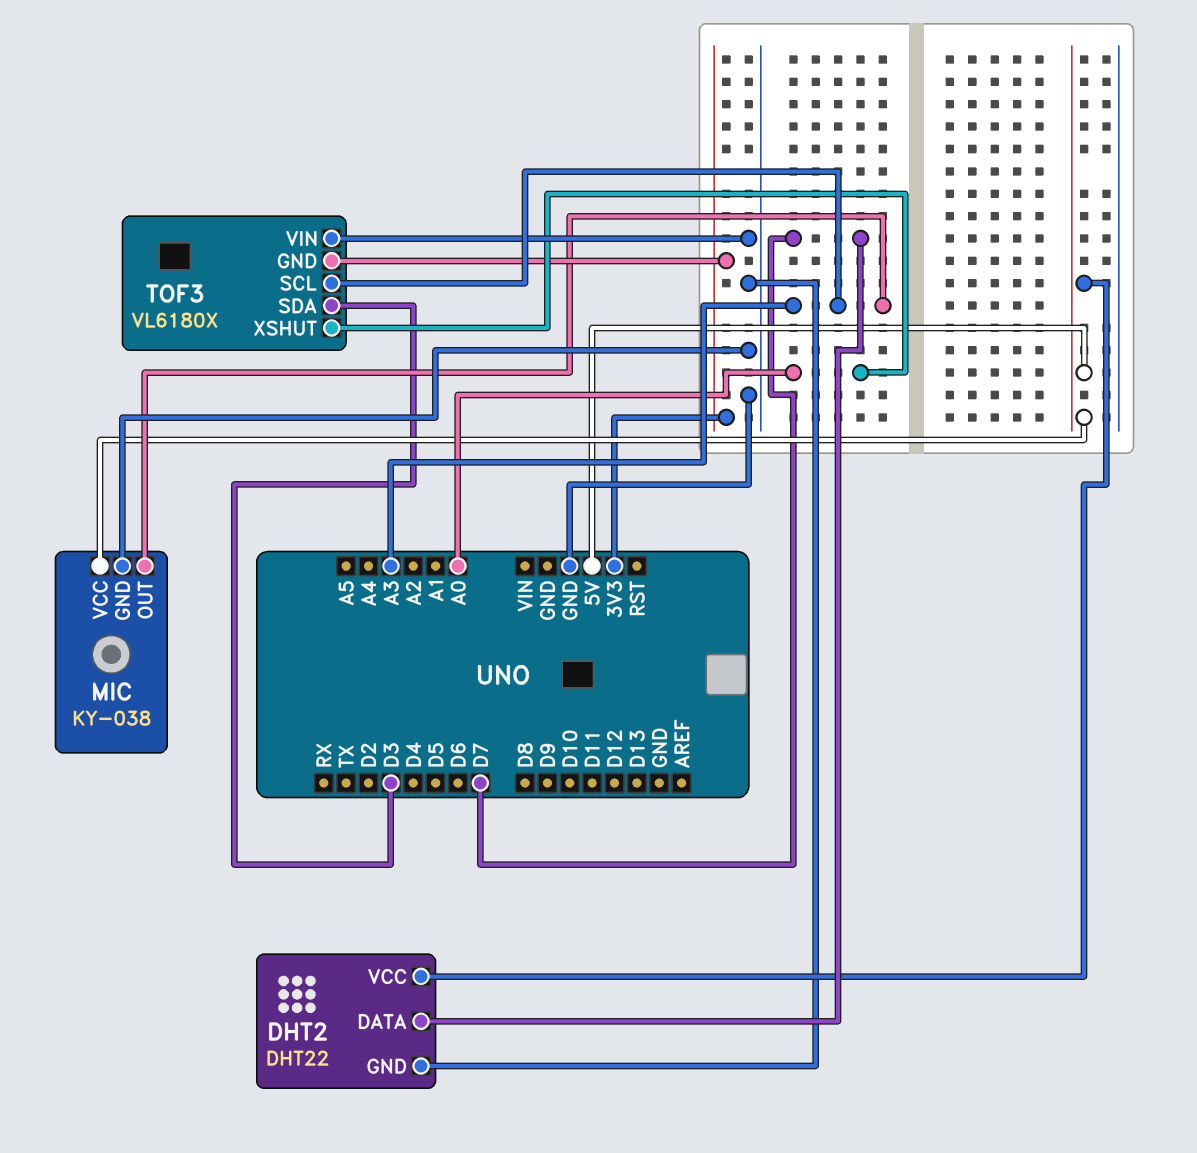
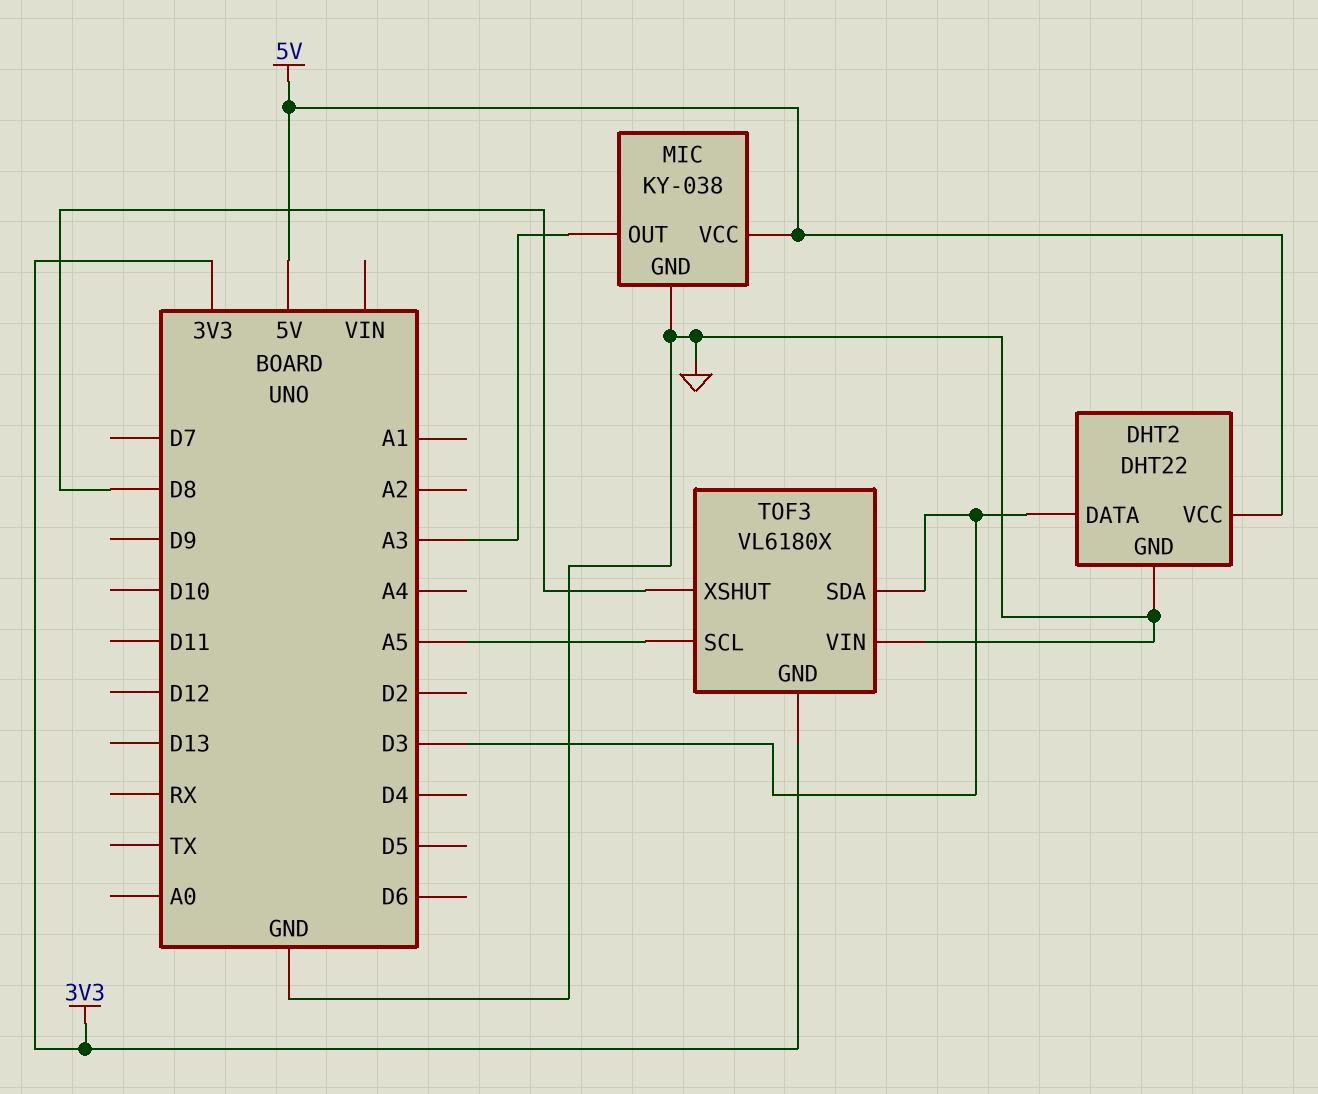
DHT2 pin DATA: D7 -> D3
TOF3 pin SCL: A3 -> A5
TOF3 pin XSHUT: A0 -> D8

